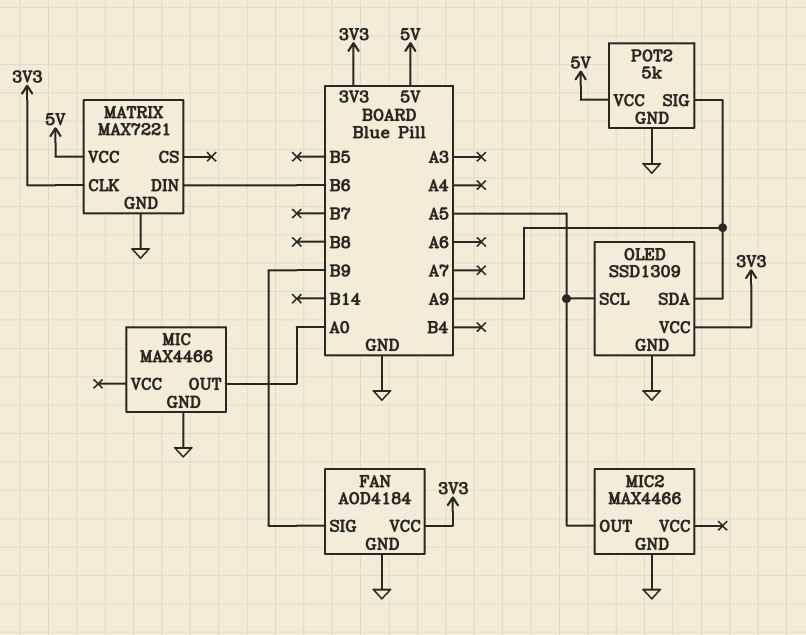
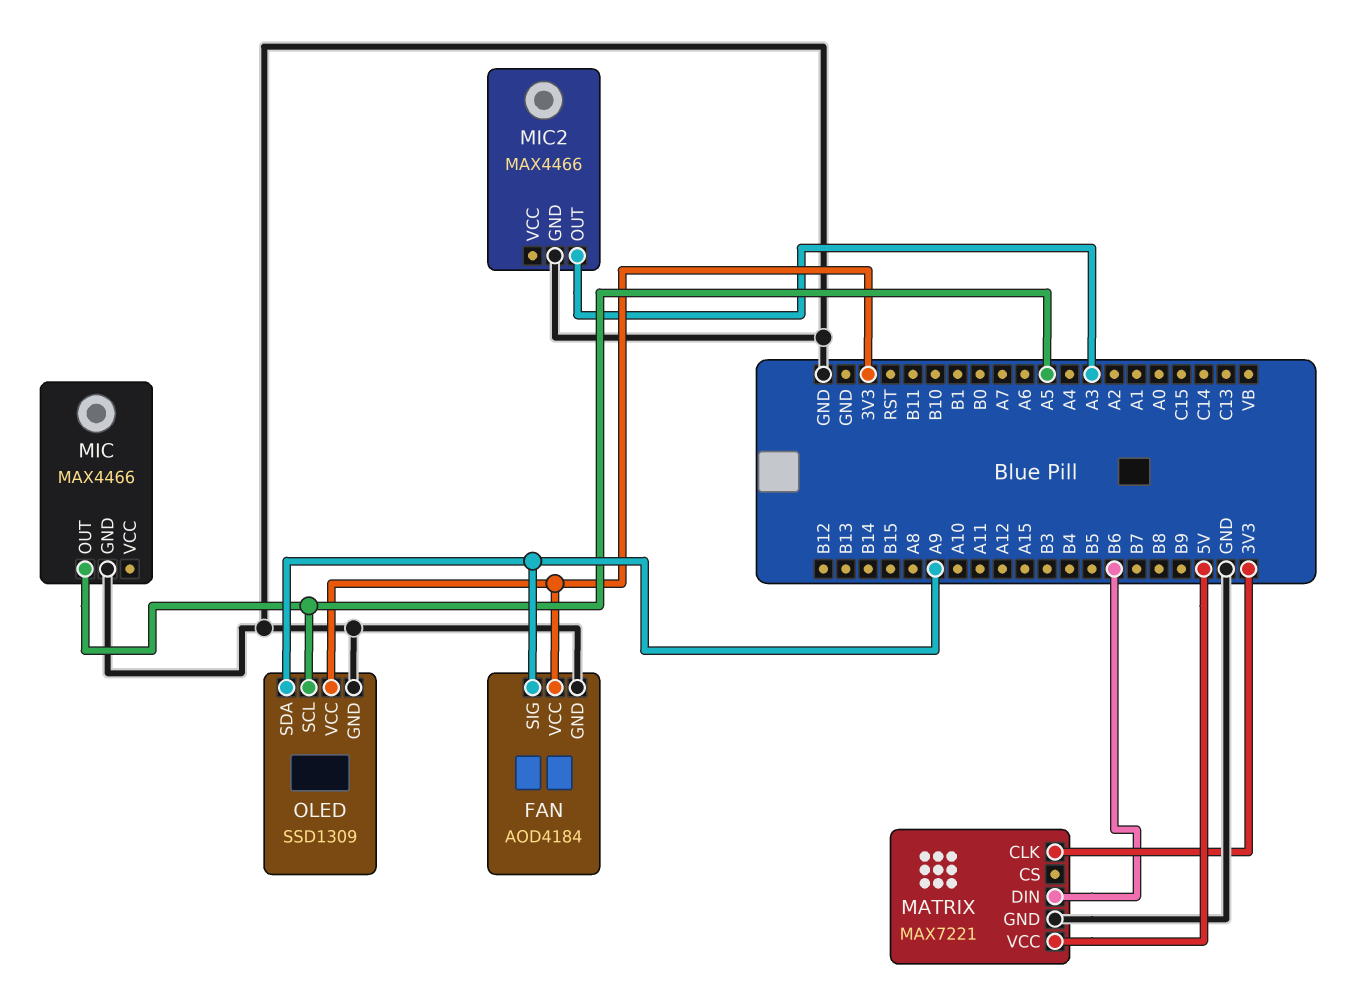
FAN pin SIG: B9 -> A9
MIC pin OUT: A0 -> A5
MIC2 pin OUT: A5 -> A3
POT2: 5k -> none
POT2 pin GND: GND -> none
POT2 pin SIG: A9 -> none
POT2 pin VCC: 5V -> none

